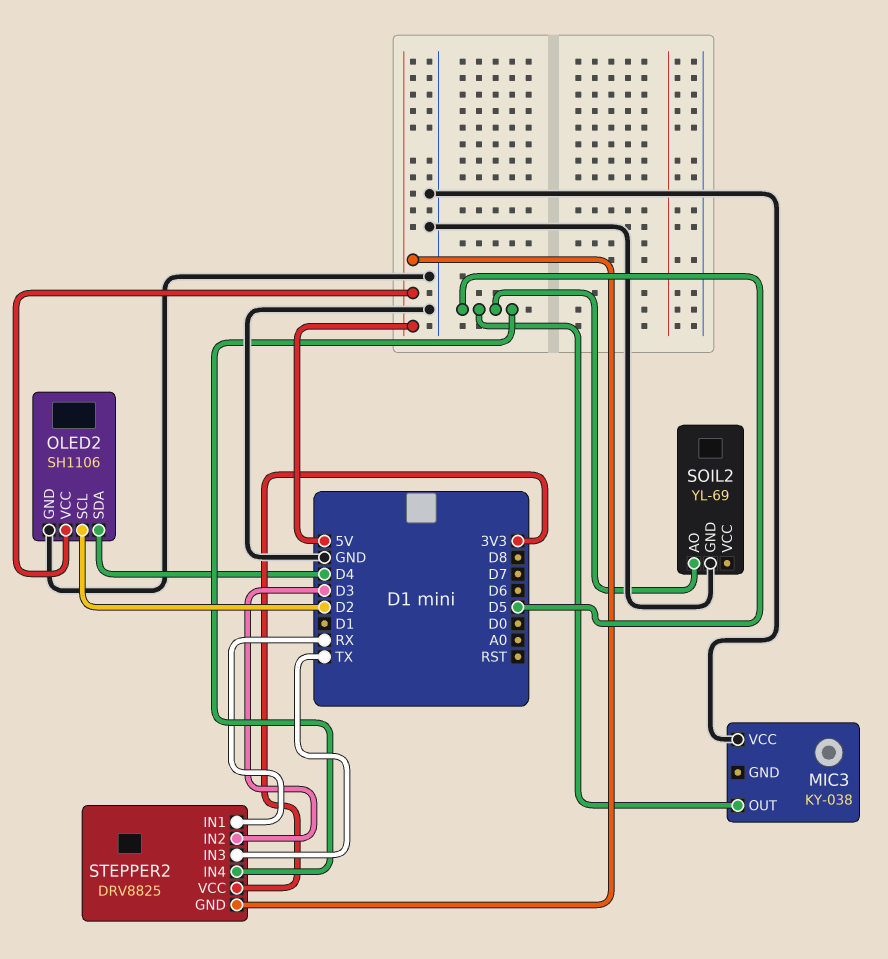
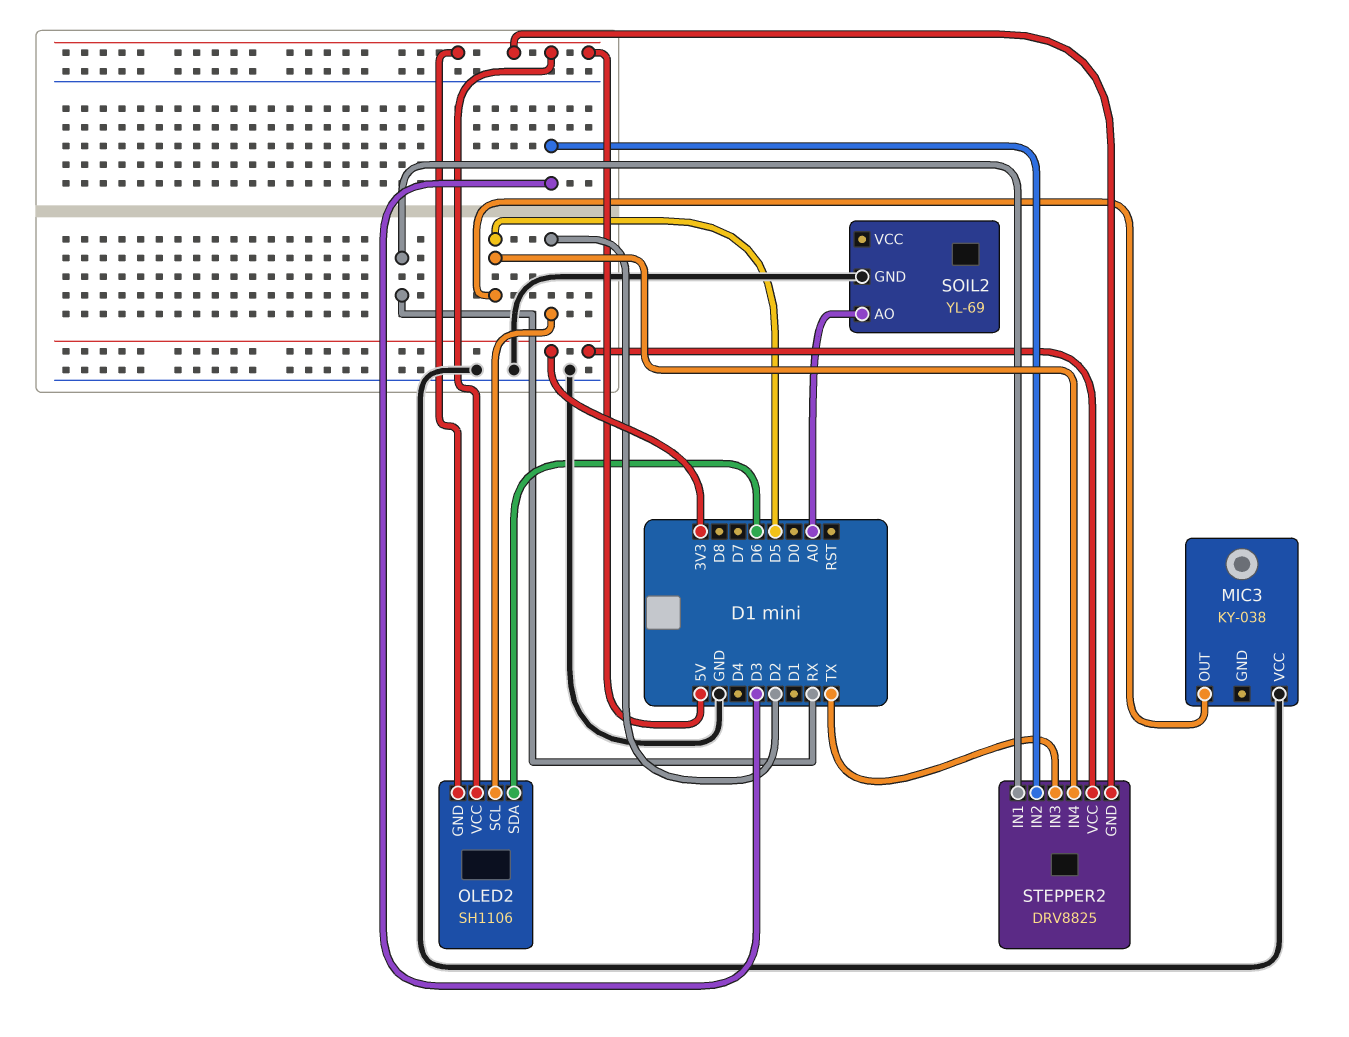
OLED2 pin GND: GND -> 5V
OLED2 pin SDA: D4 -> D6
SOIL2 pin AO: D5 -> A0

